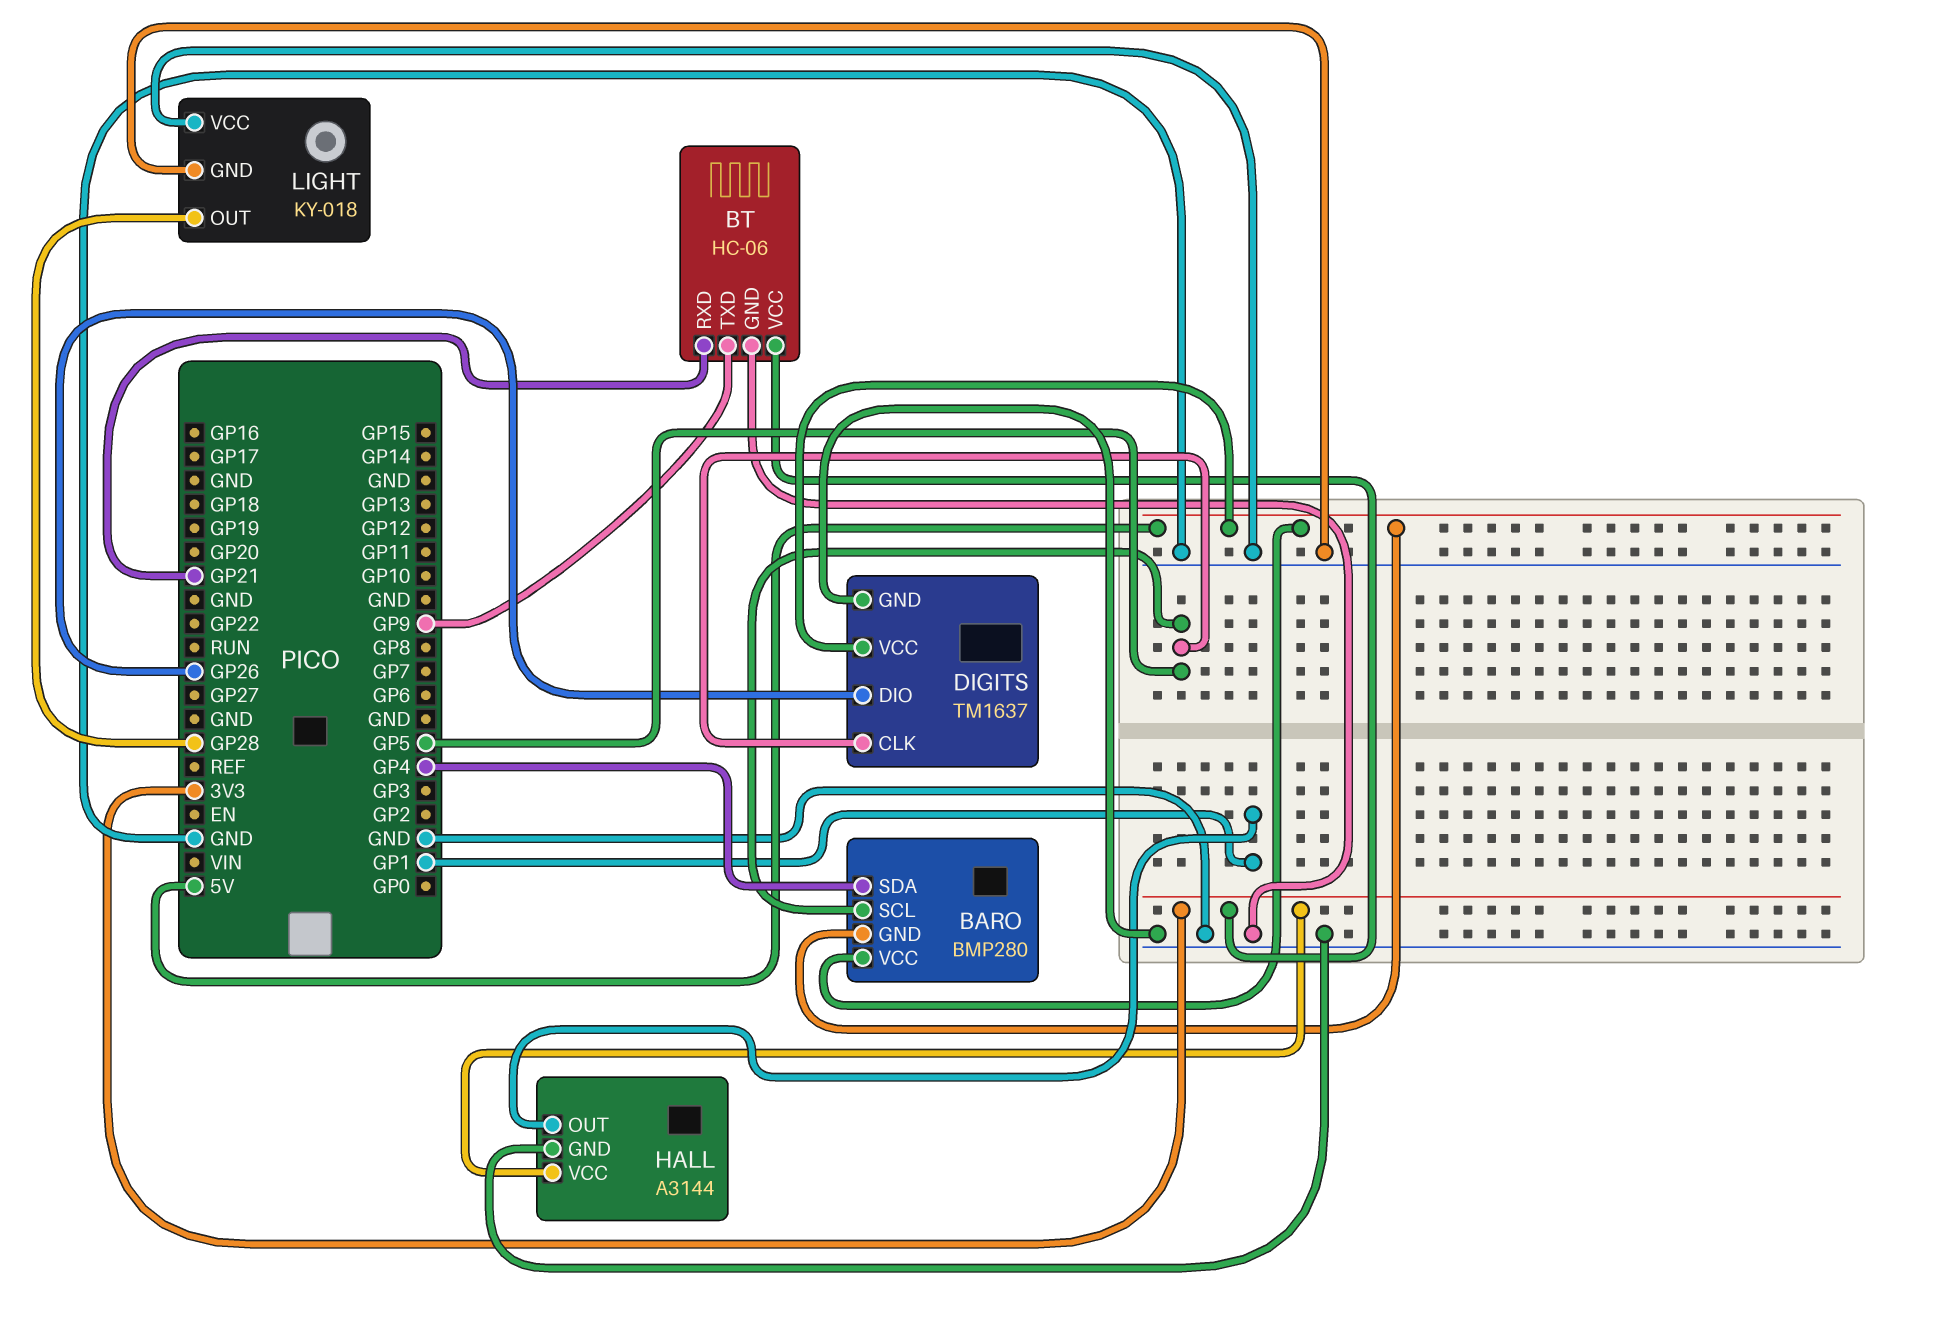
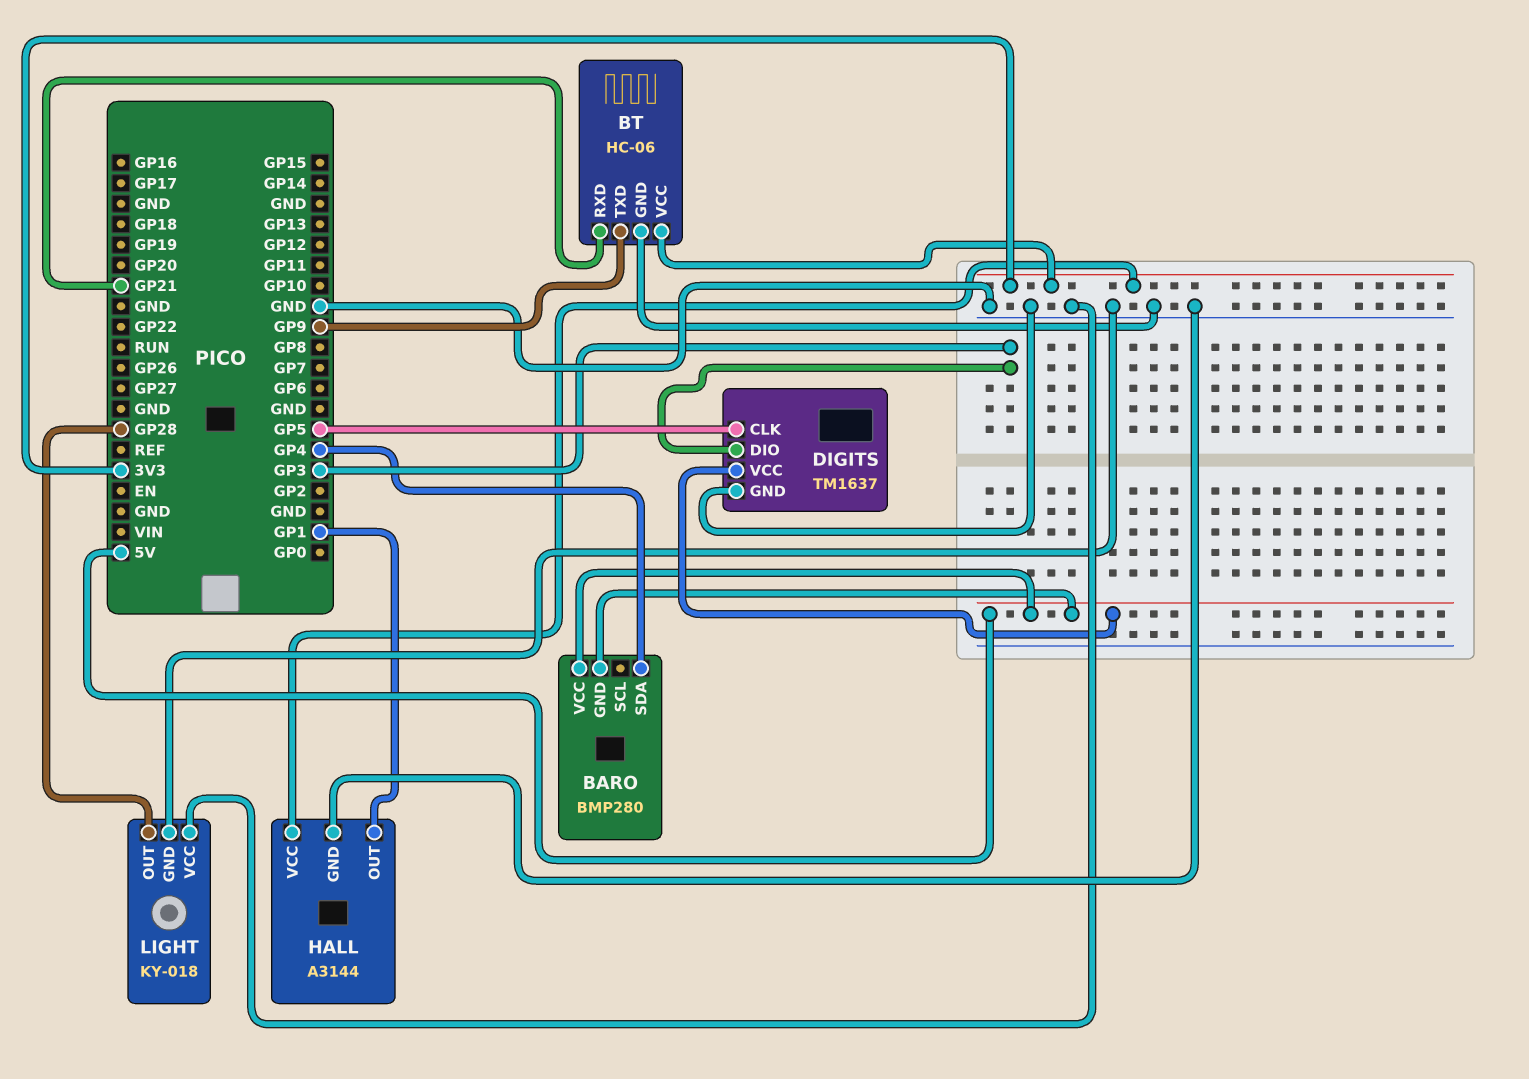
BARO pin SCL: GP5 -> none
DIGITS pin DIO: GP26 -> GP3

